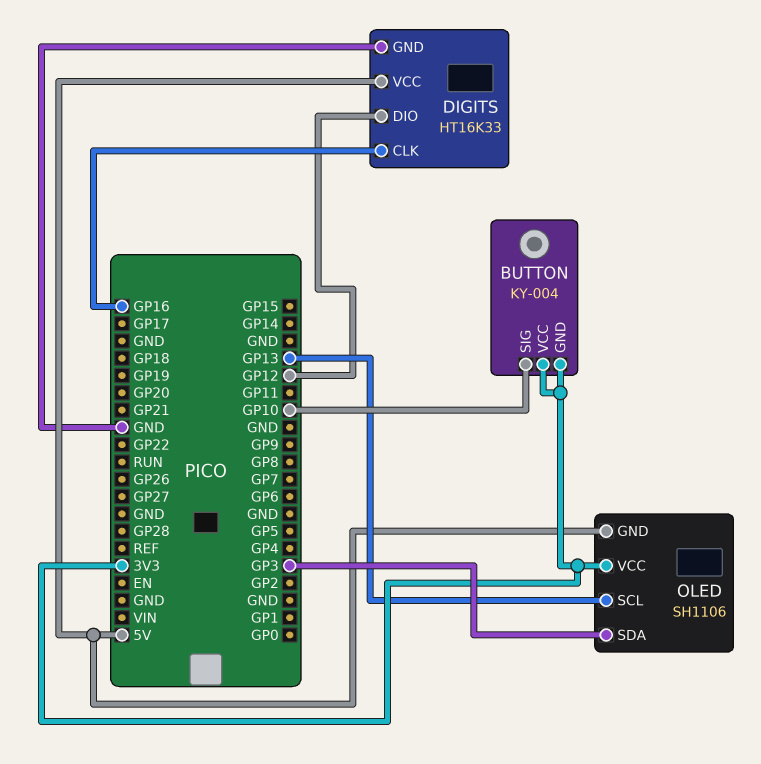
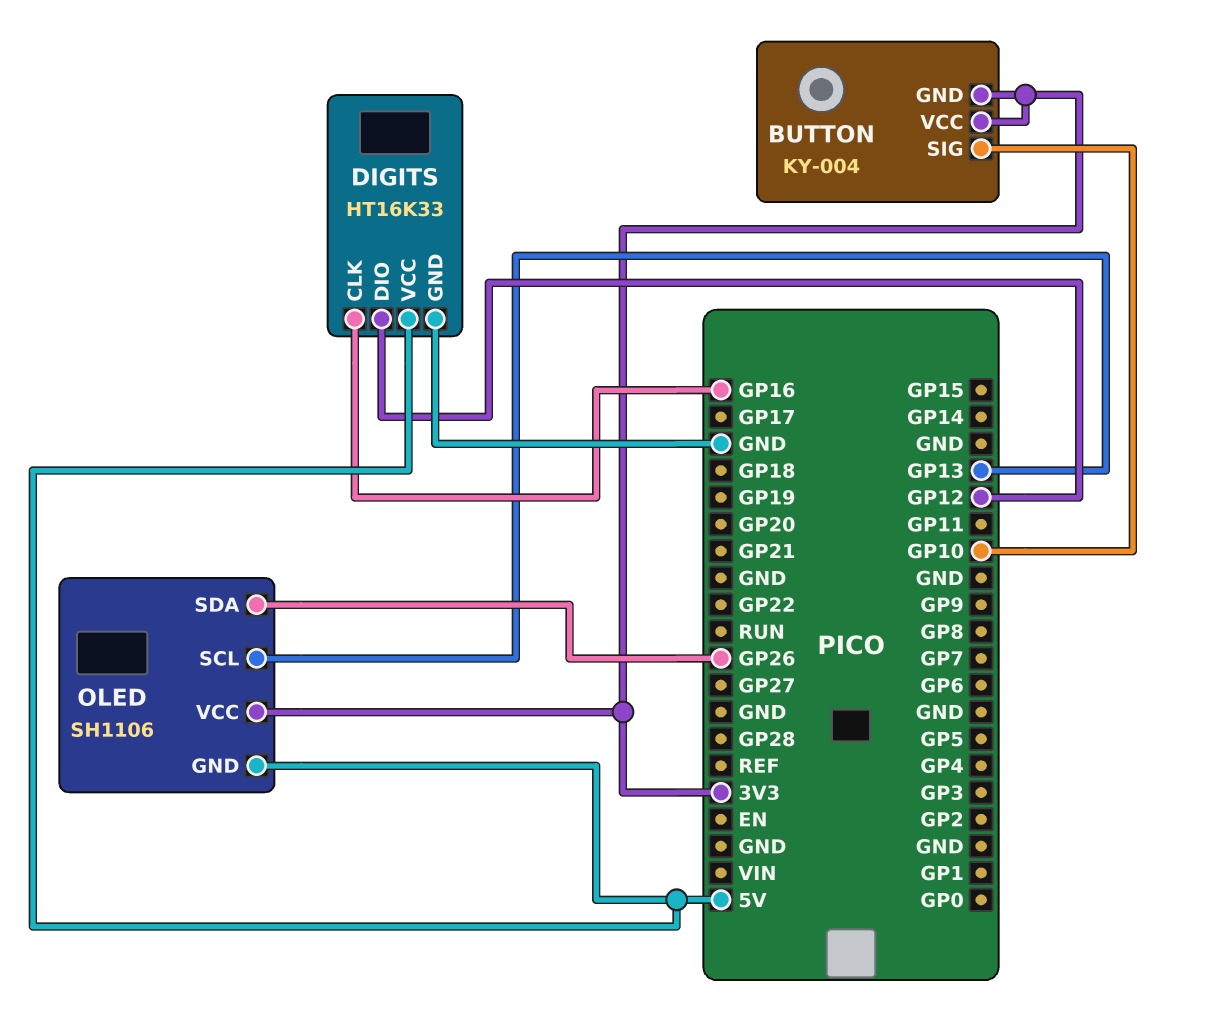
OLED pin SDA: GP3 -> GP26

